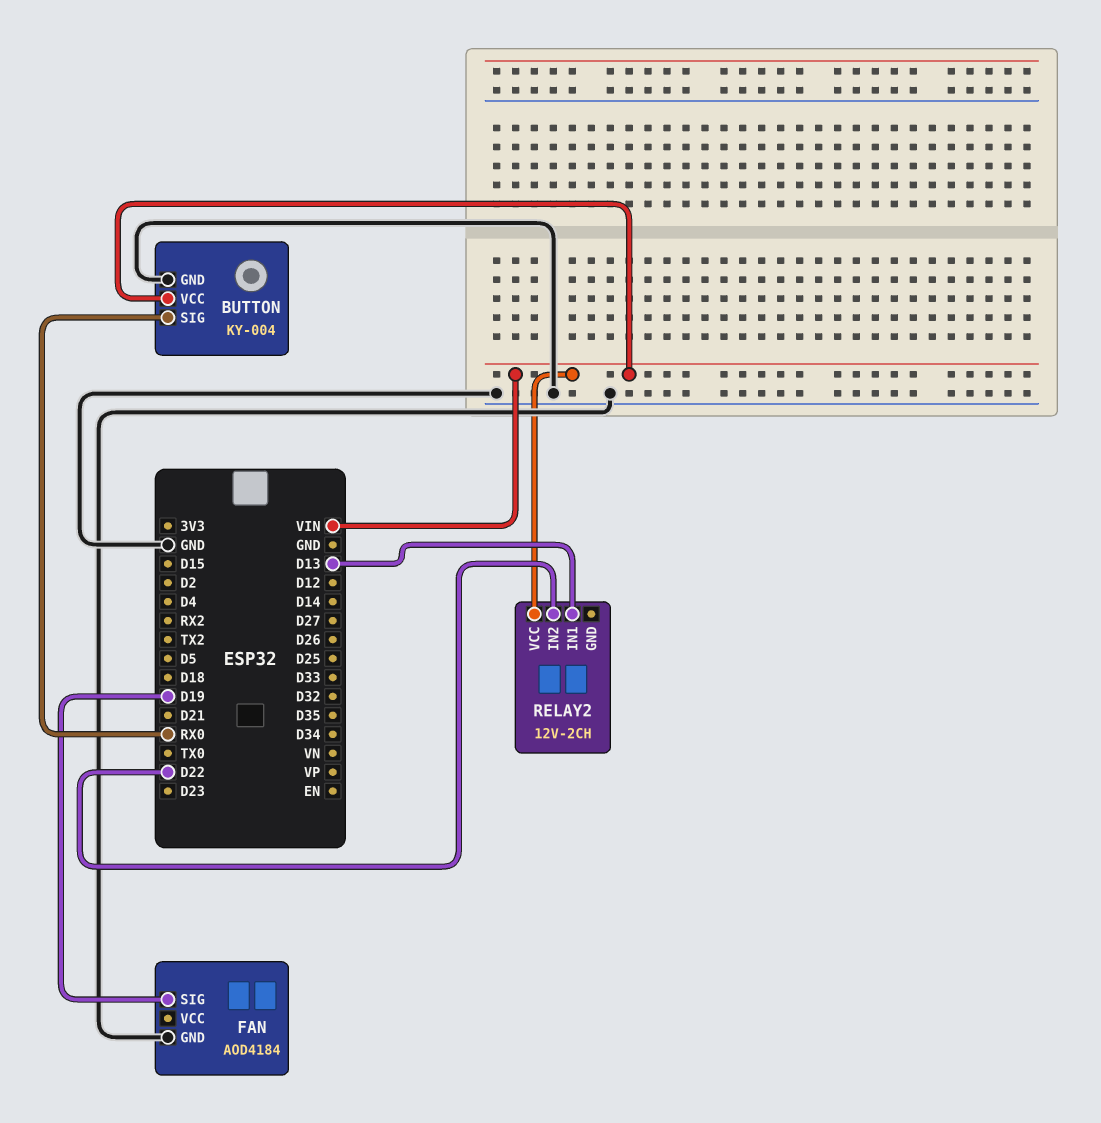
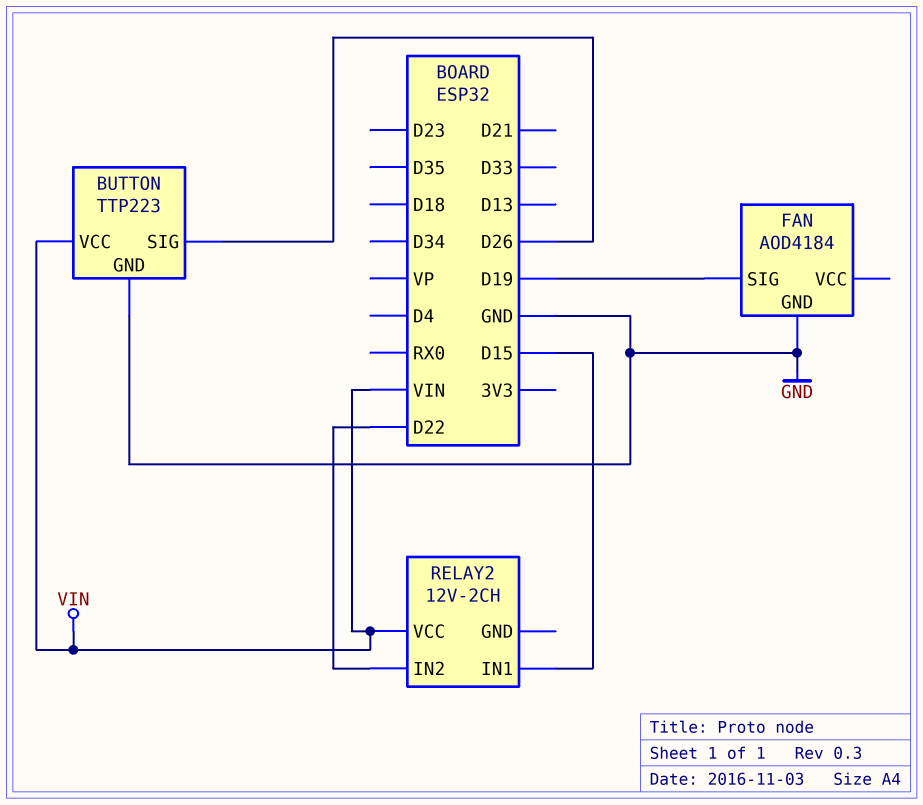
BUTTON: KY-004 -> TTP223
BUTTON pin SIG: RX0 -> D26
RELAY2 pin IN1: D13 -> D15

